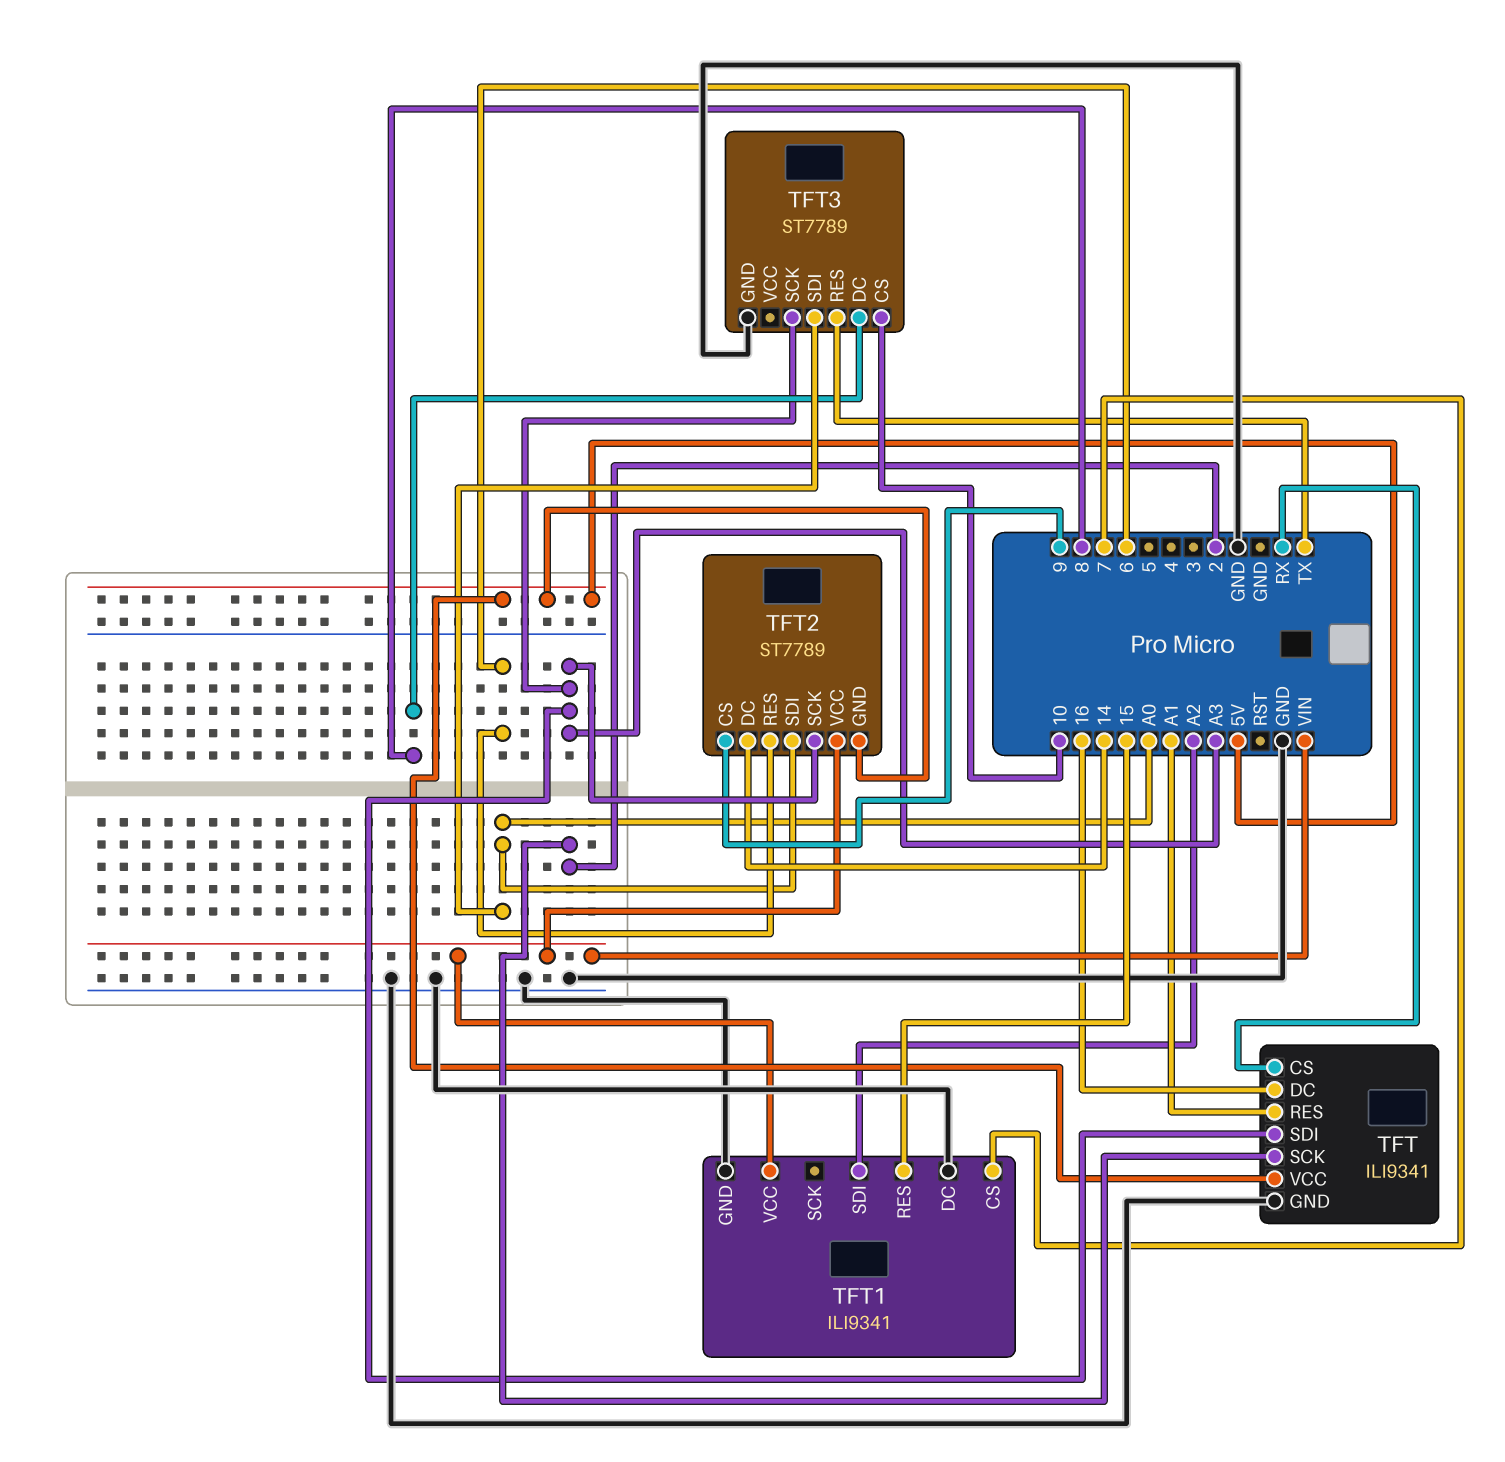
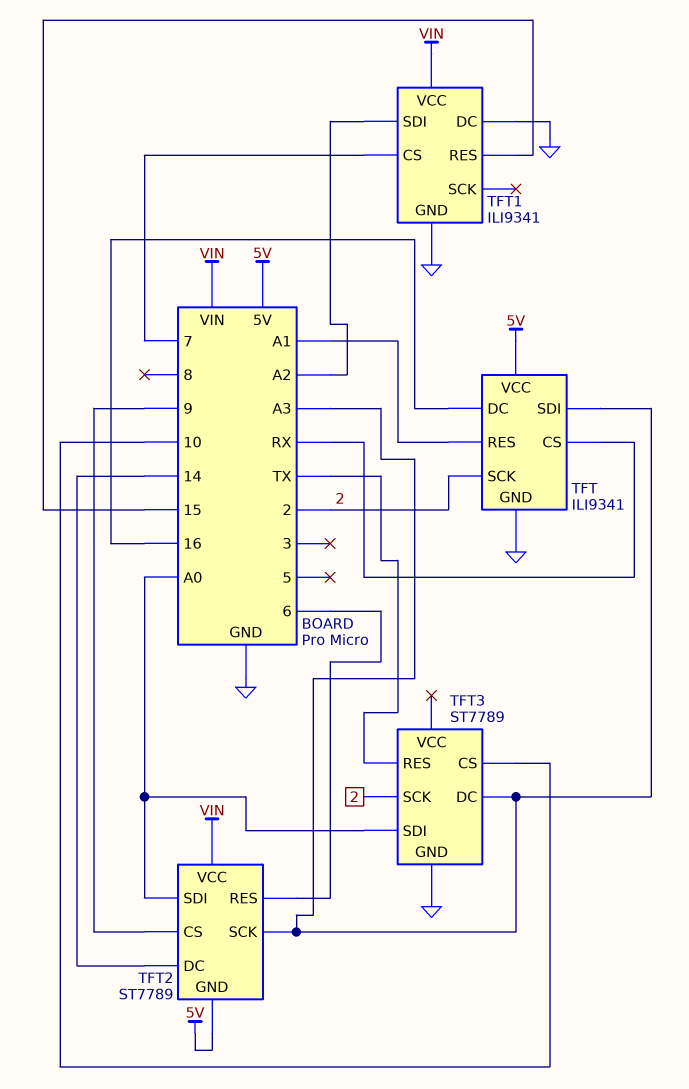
TFT3 pin DC: 8 -> A3
TFT3 pin SCK: A3 -> 2

